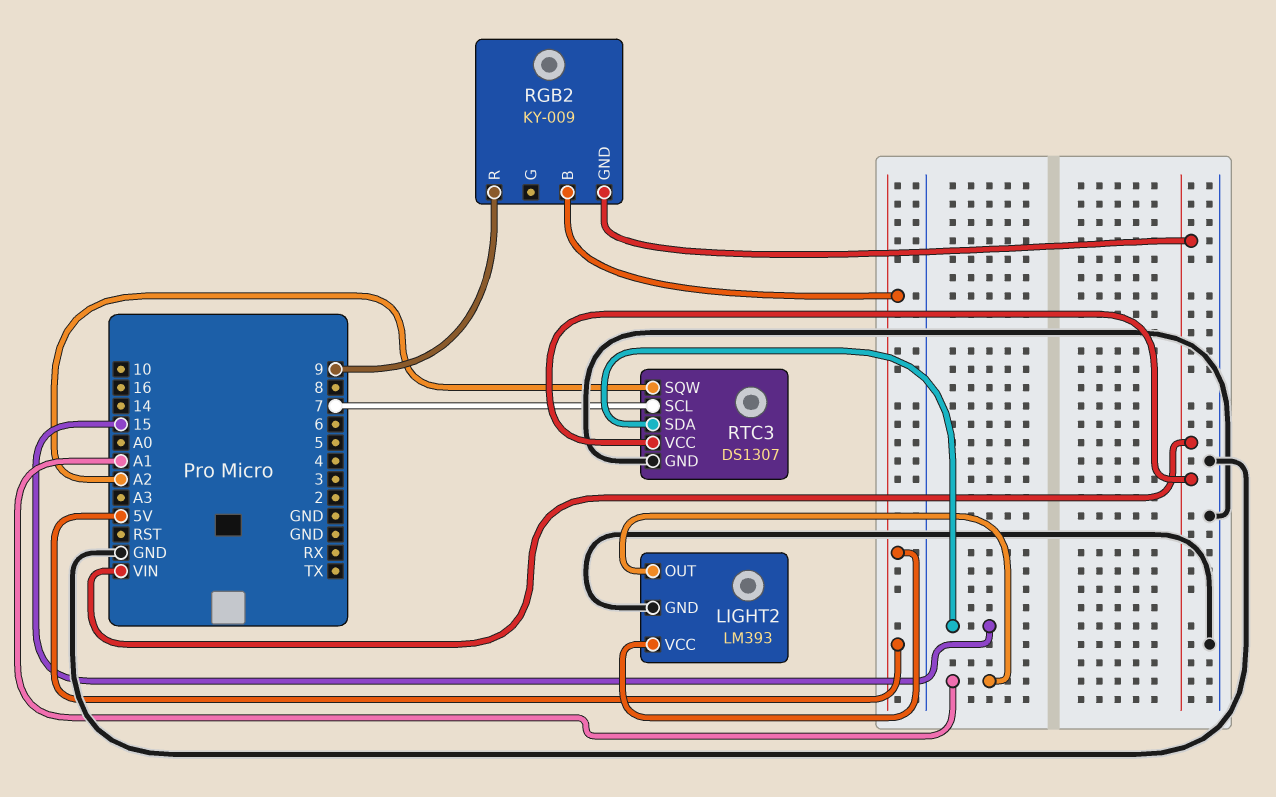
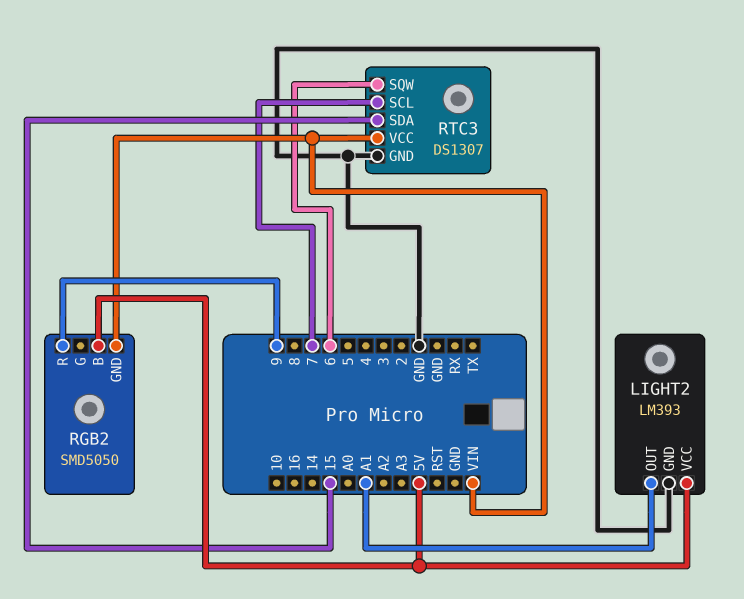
RGB2: KY-009 -> SMD5050
RTC3 pin SQW: A2 -> 6

